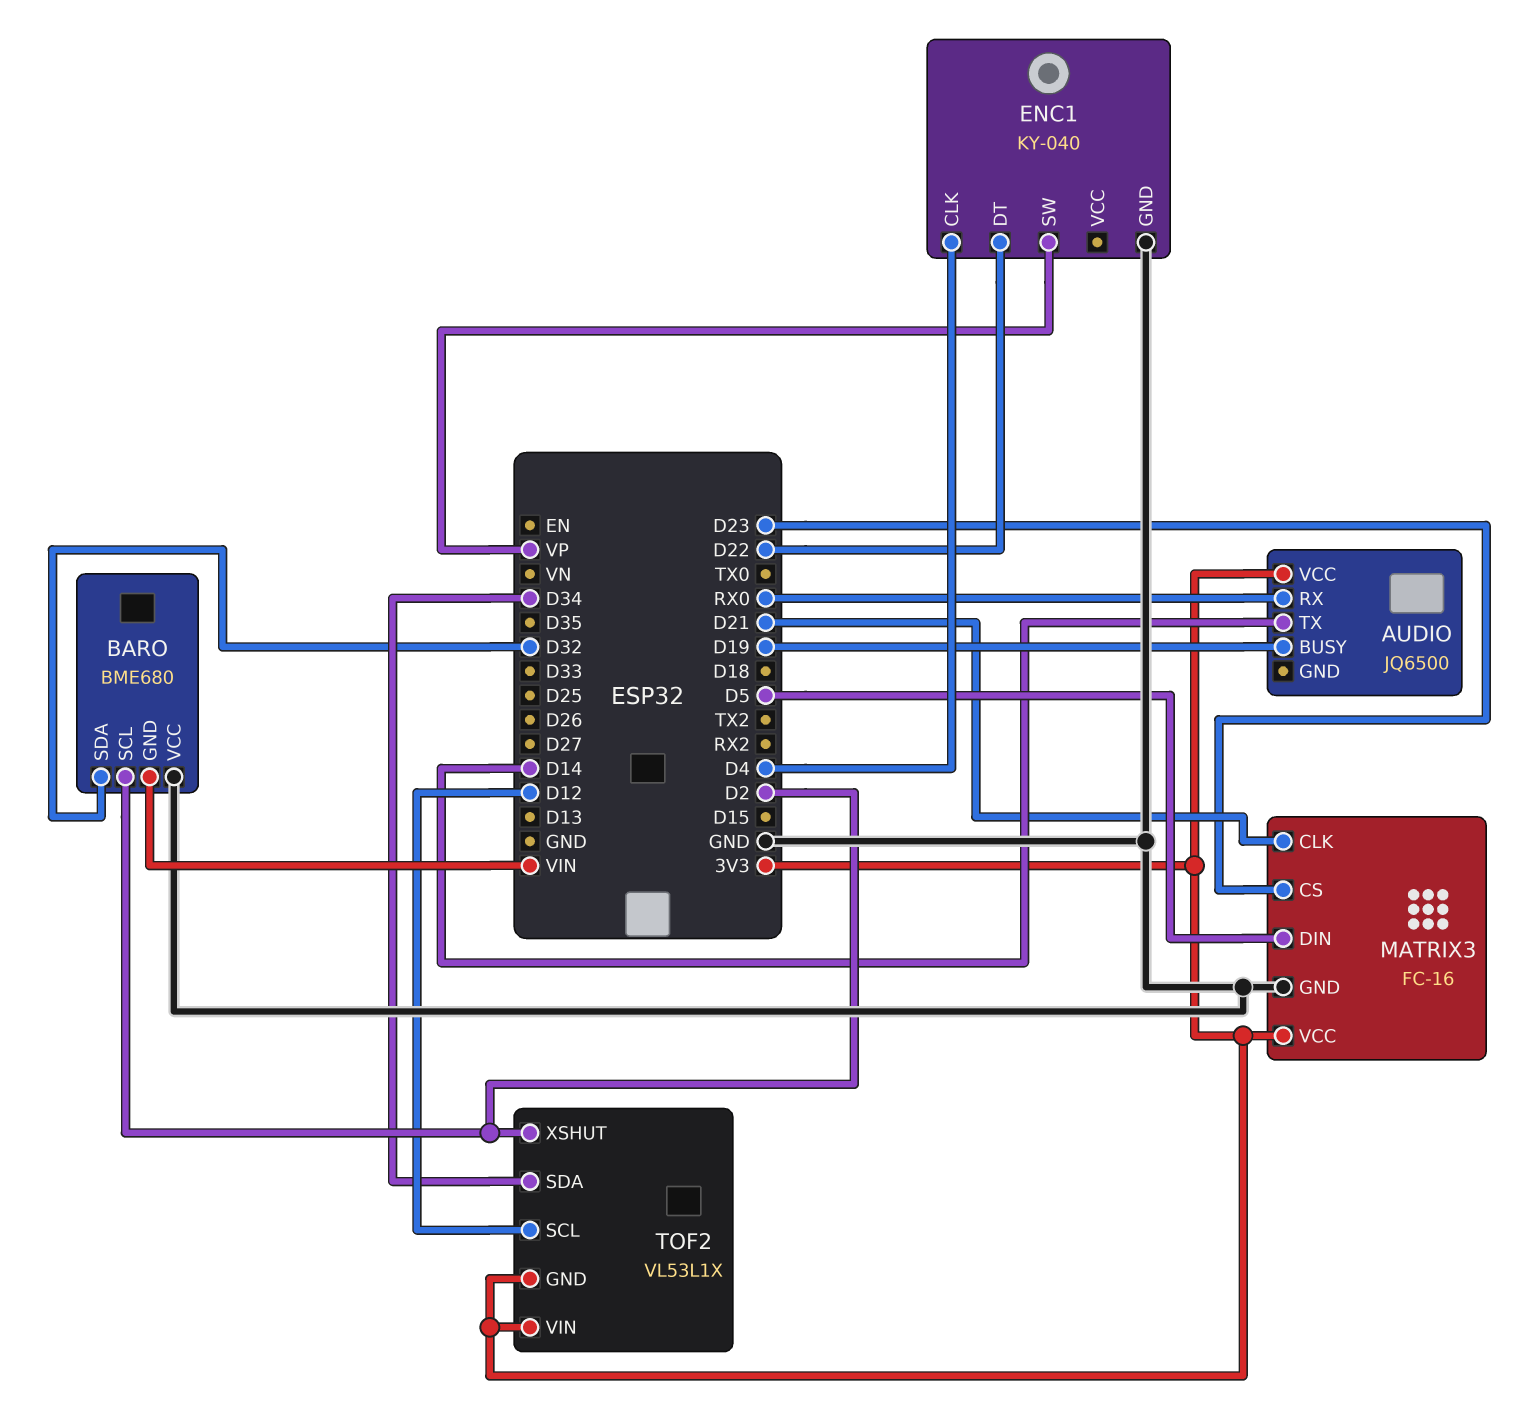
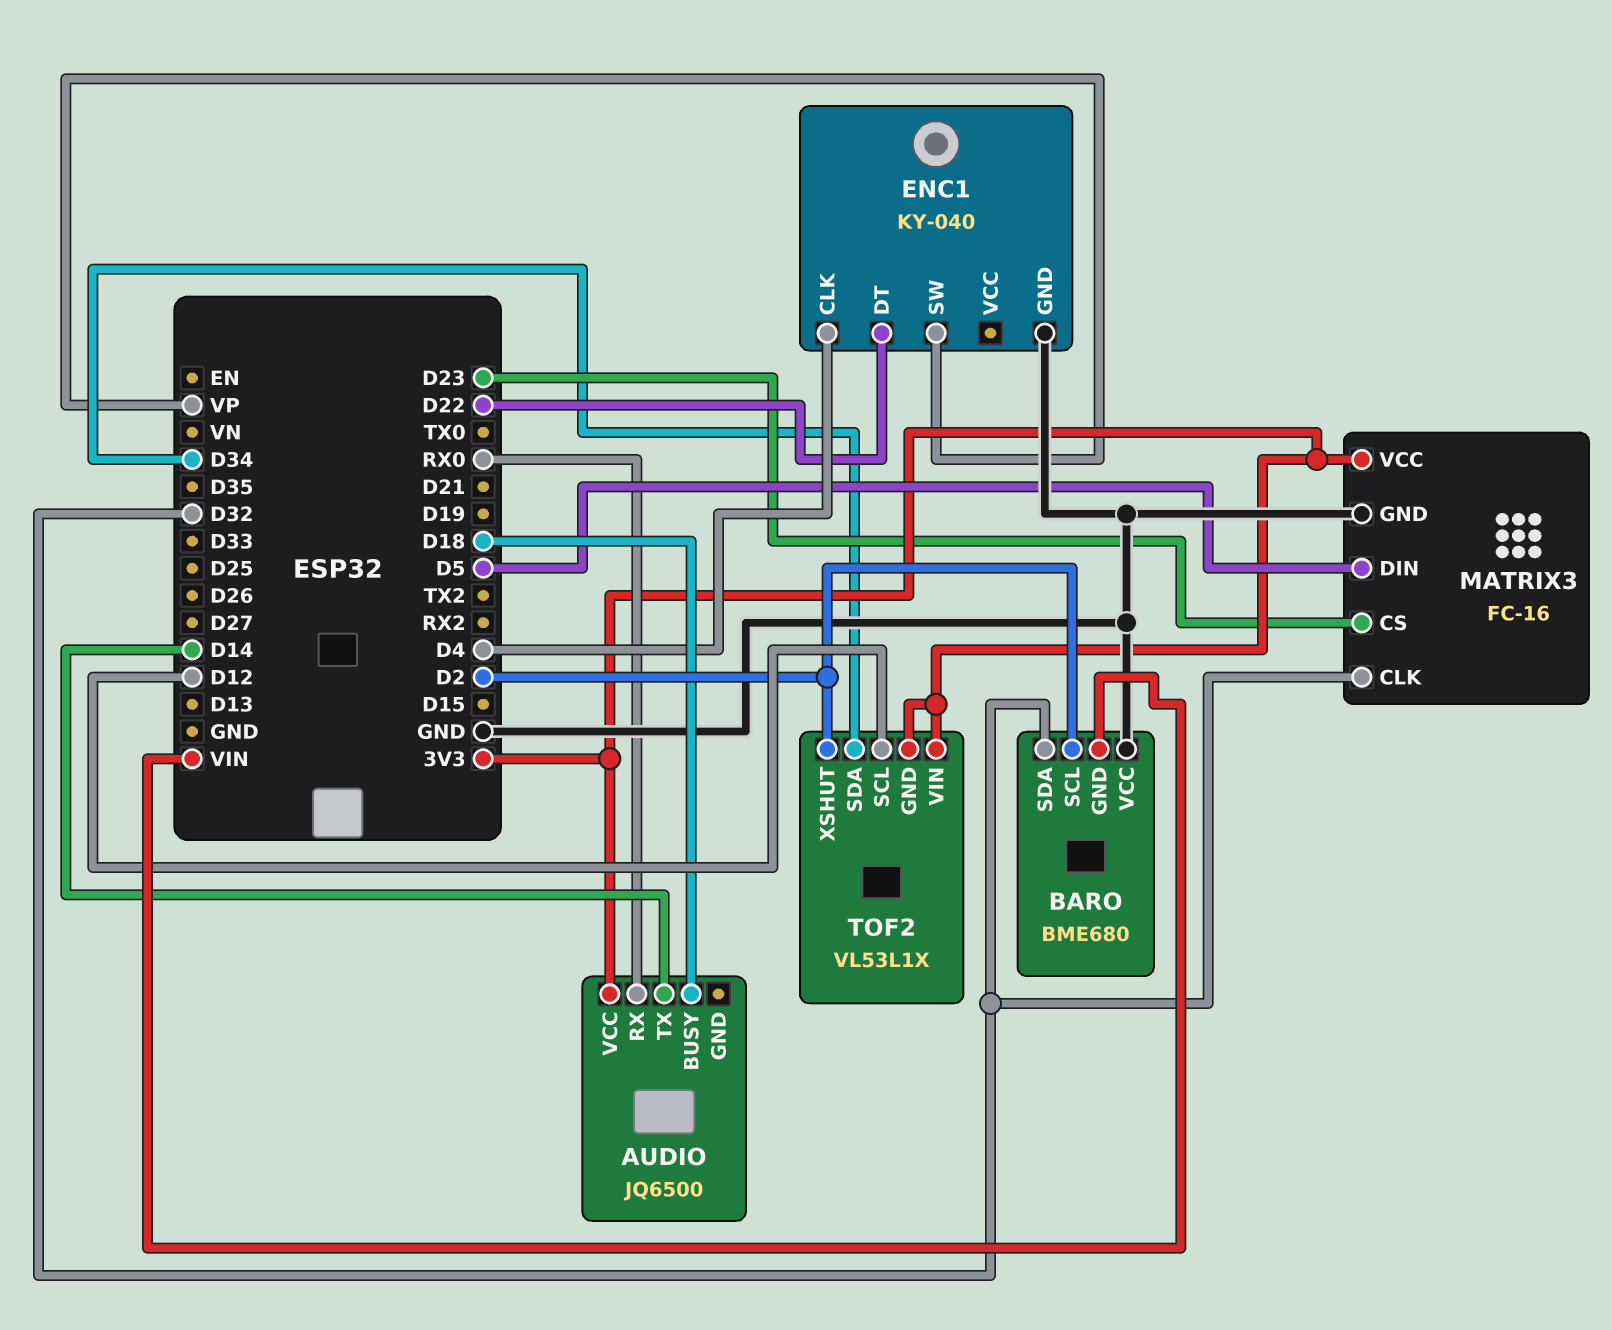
AUDIO pin BUSY: D19 -> D18
MATRIX3 pin CLK: D21 -> D32

